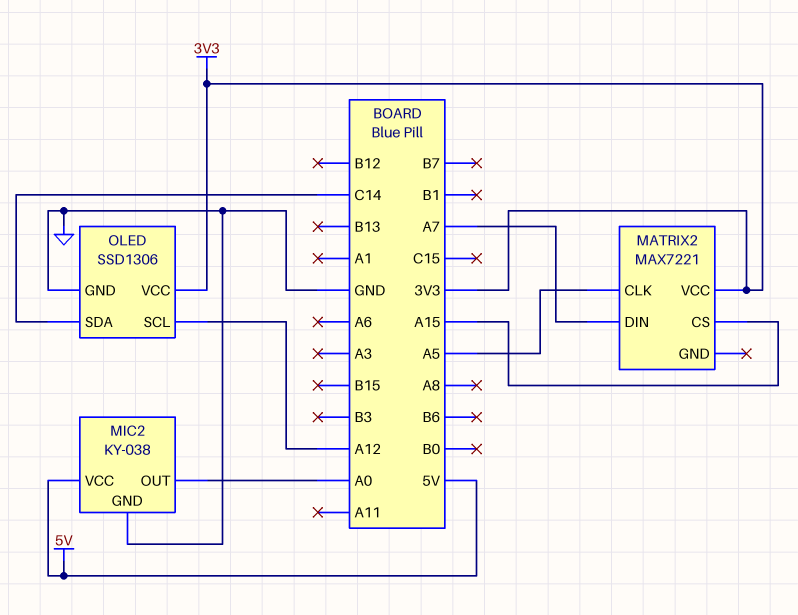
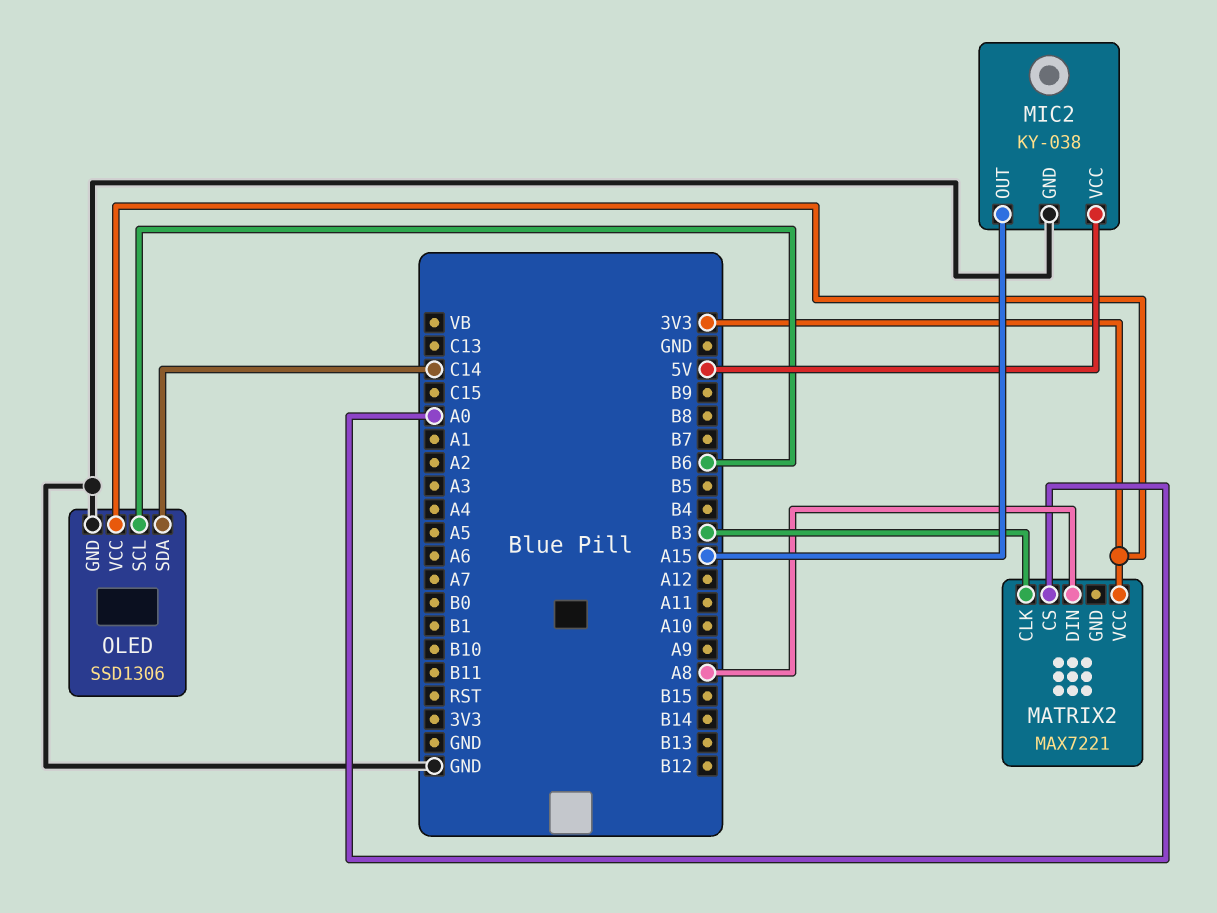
MATRIX2 pin CLK: A5 -> B3
MATRIX2 pin CS: A15 -> A0
MATRIX2 pin DIN: A7 -> A8
MIC2 pin OUT: A0 -> A15
OLED pin SCL: A12 -> B6

